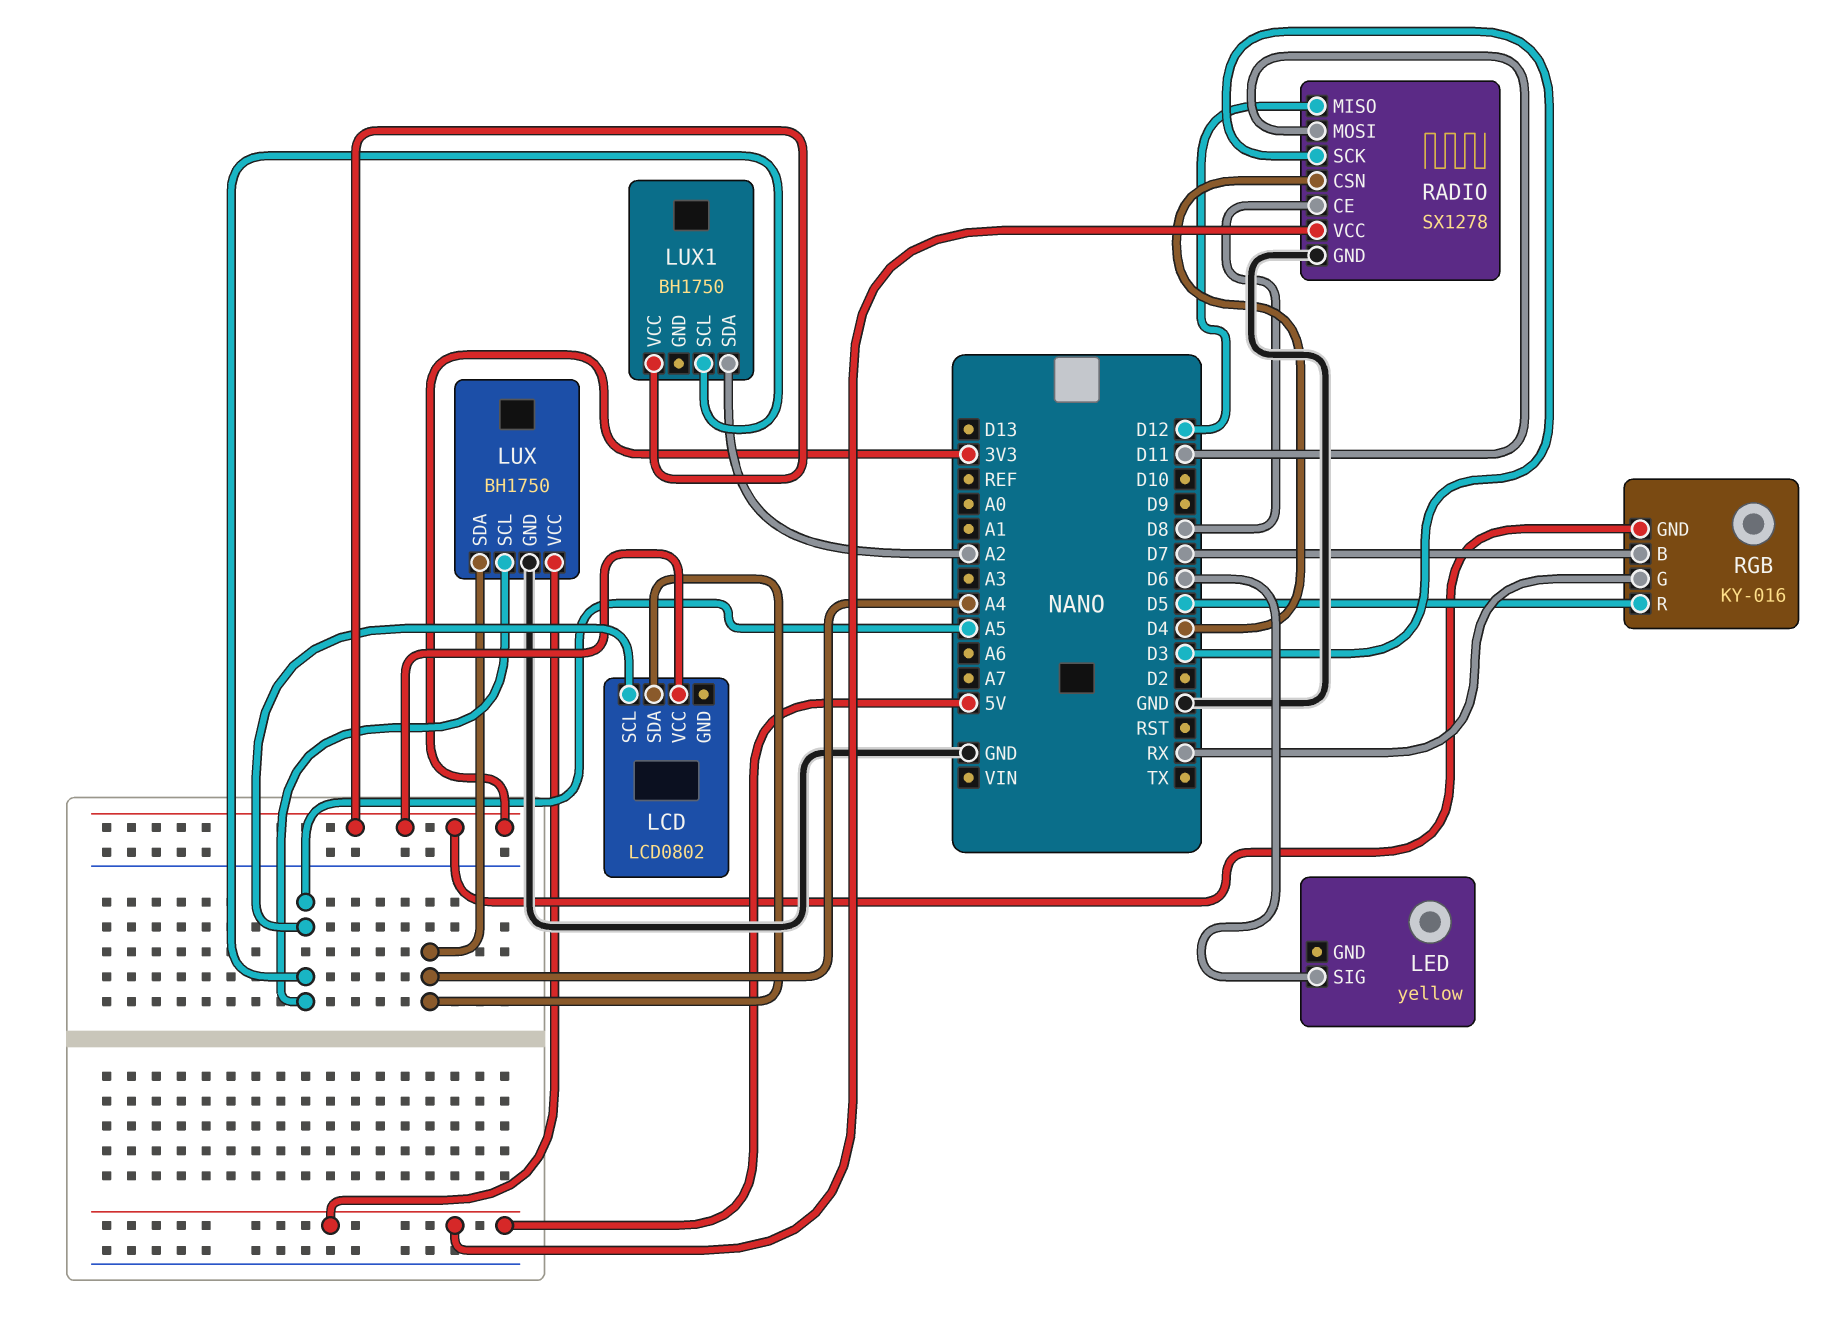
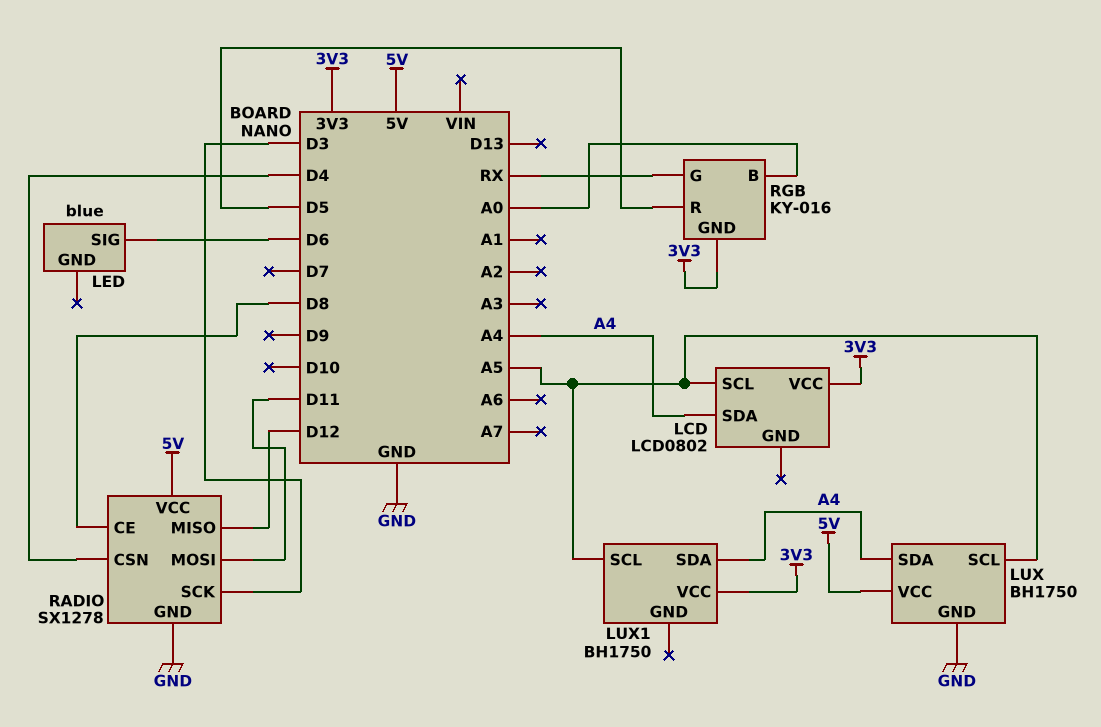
LED: yellow -> blue
LUX1 pin SDA: A2 -> A4
RGB pin B: D7 -> A0

